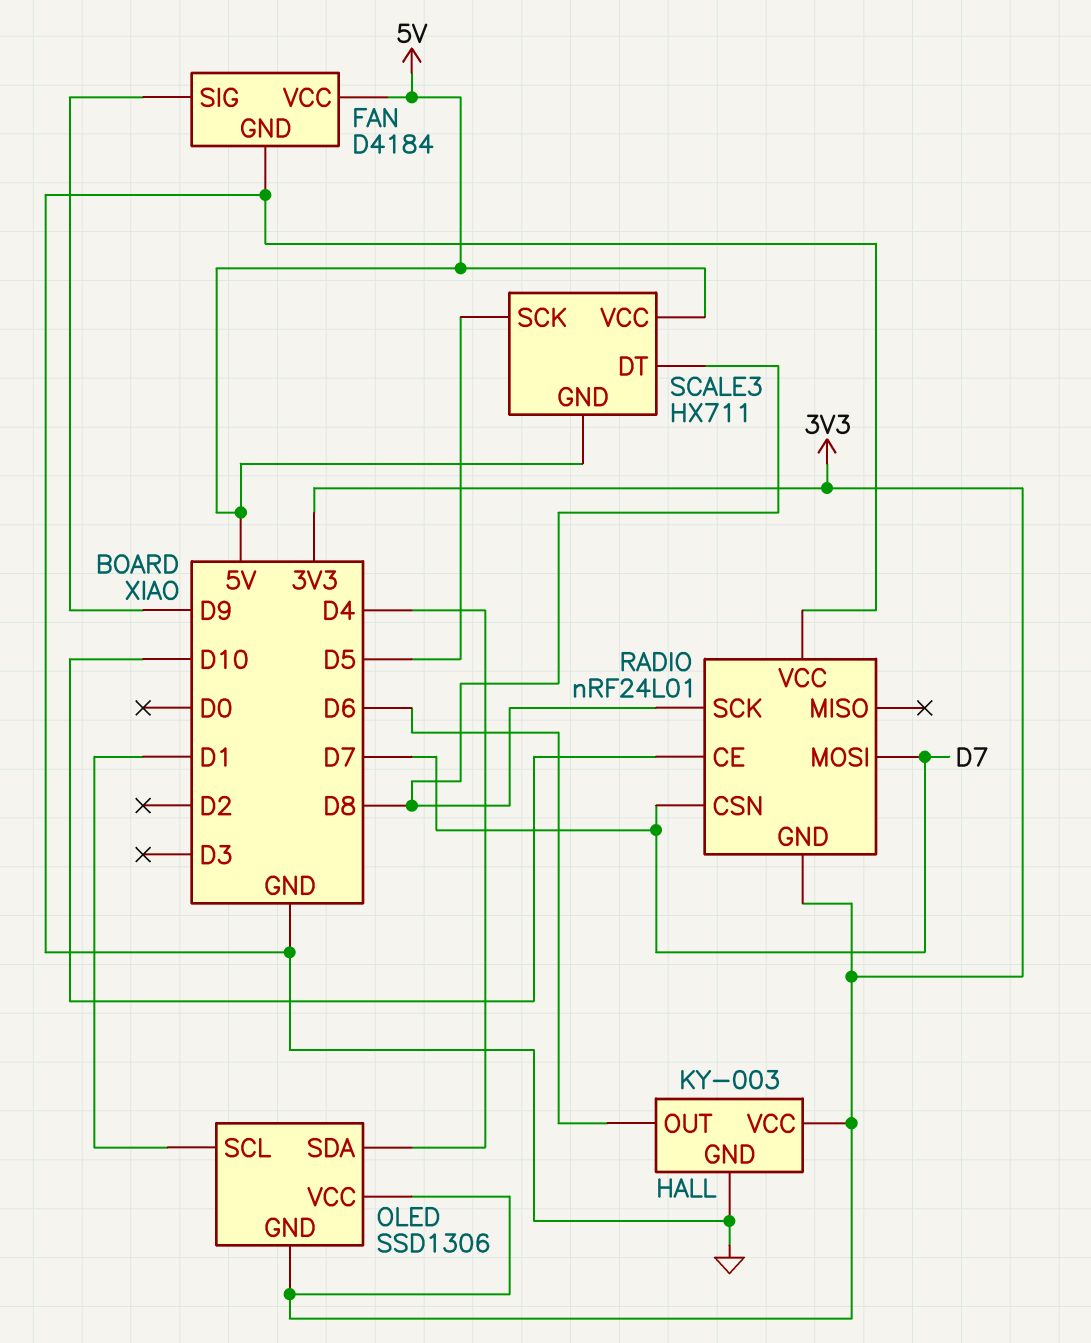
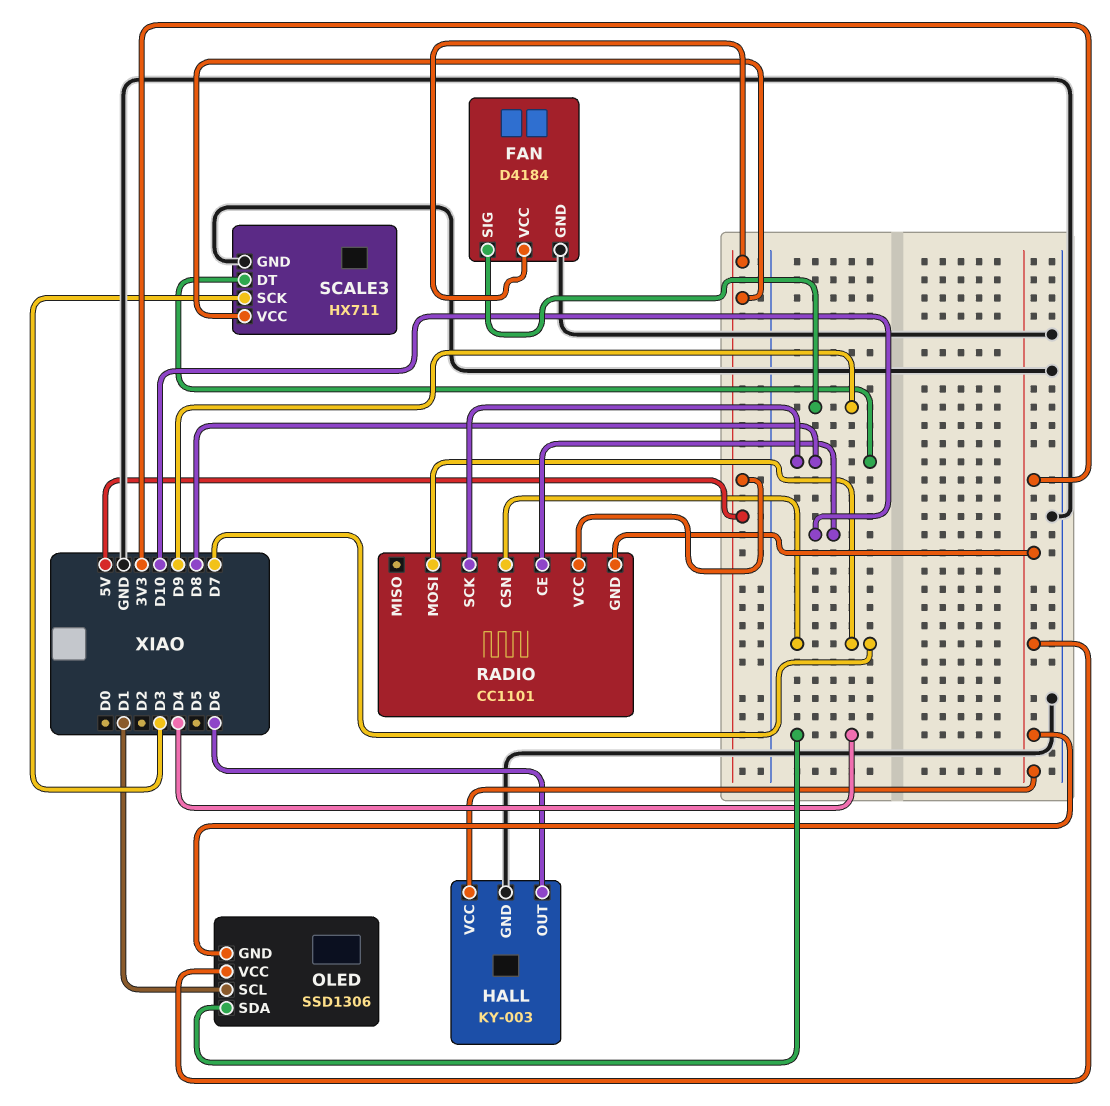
RADIO: nRF24L01 -> CC1101
RADIO pin VCC: GND -> 5V
SCALE3 pin GND: 5V -> GND
SCALE3 pin SCK: D5 -> D3

